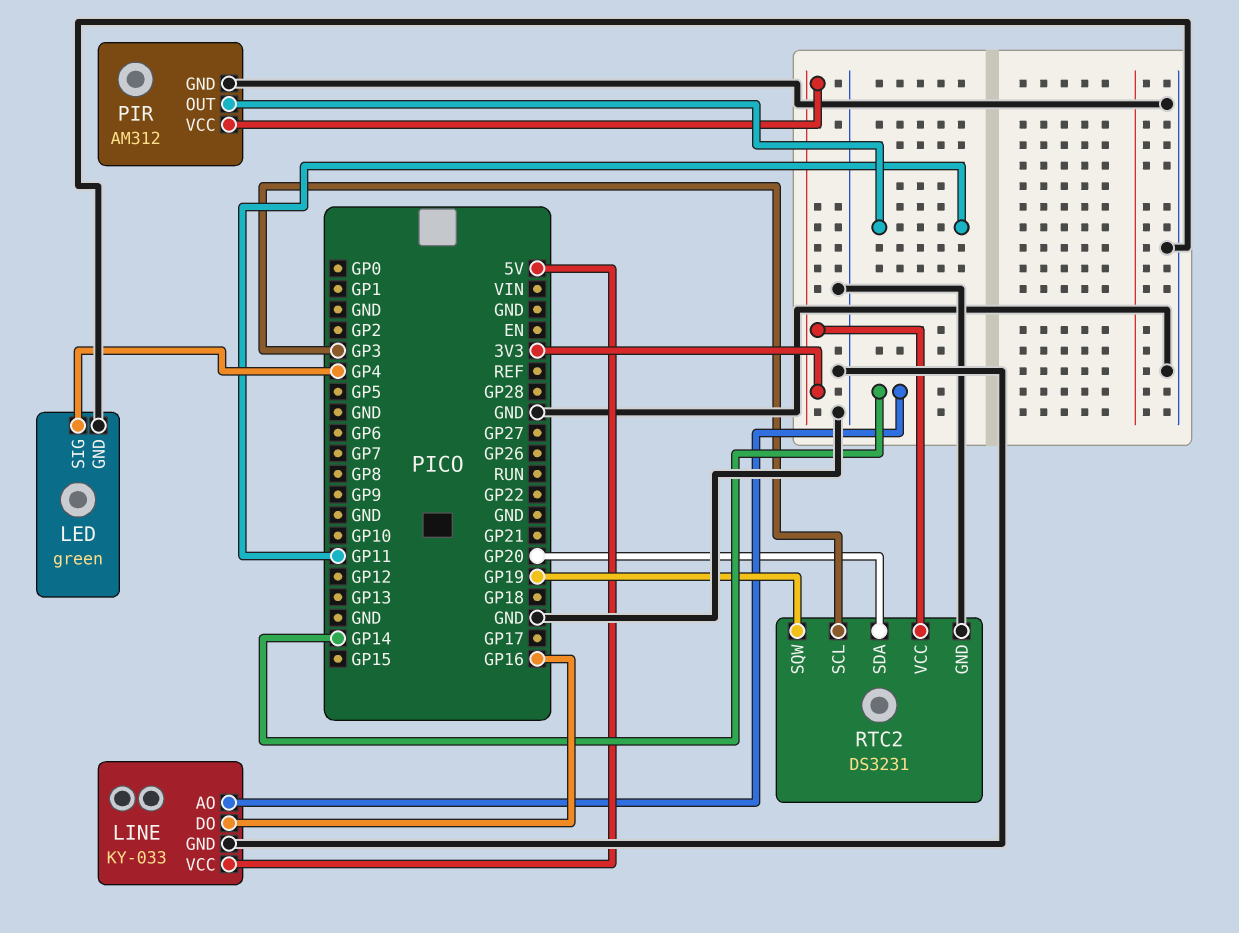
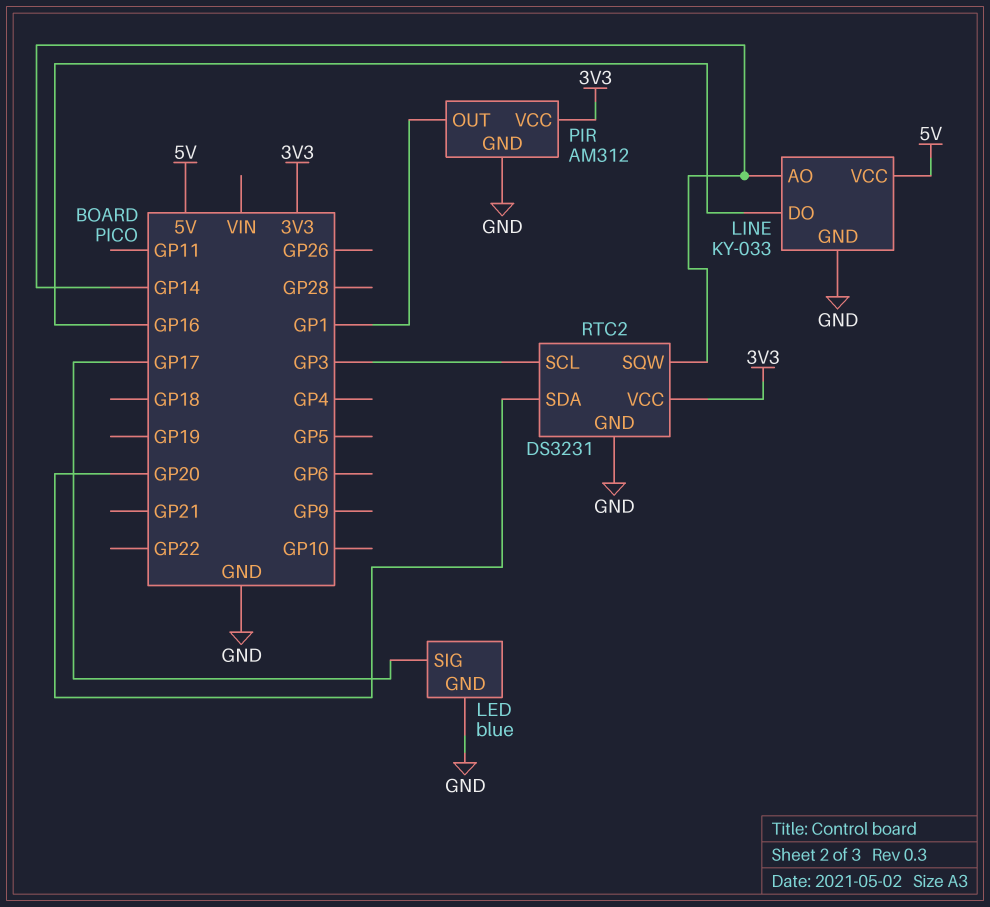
LED: green -> blue
LED pin SIG: GP4 -> GP17
PIR pin OUT: GP11 -> GP1
RTC2 pin SQW: GP19 -> GP14

